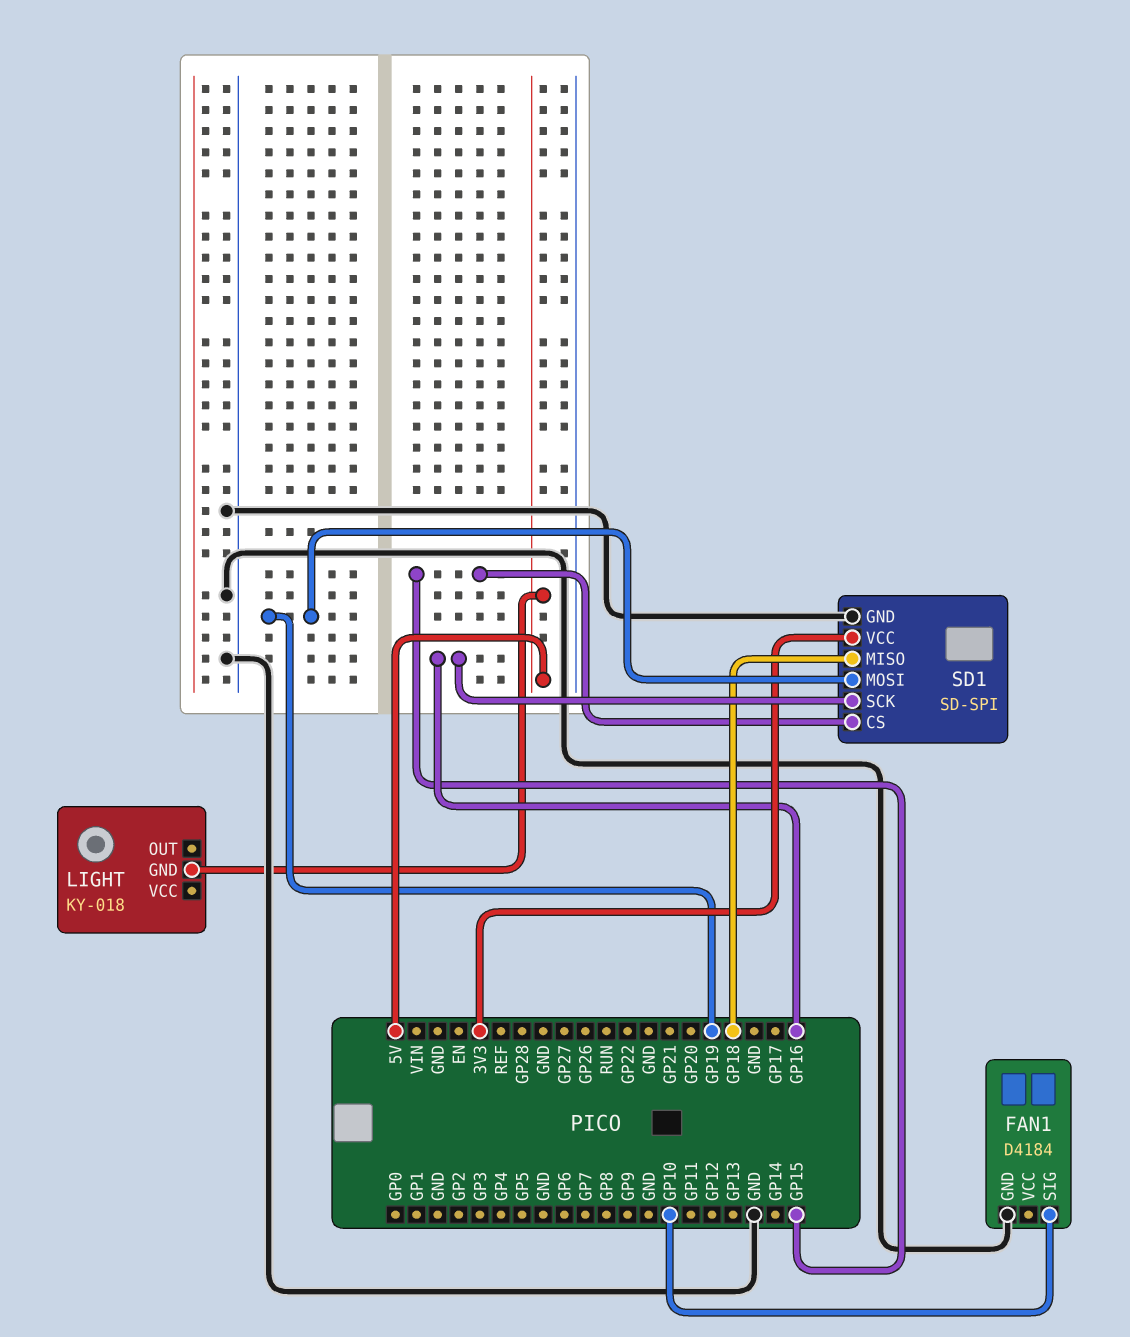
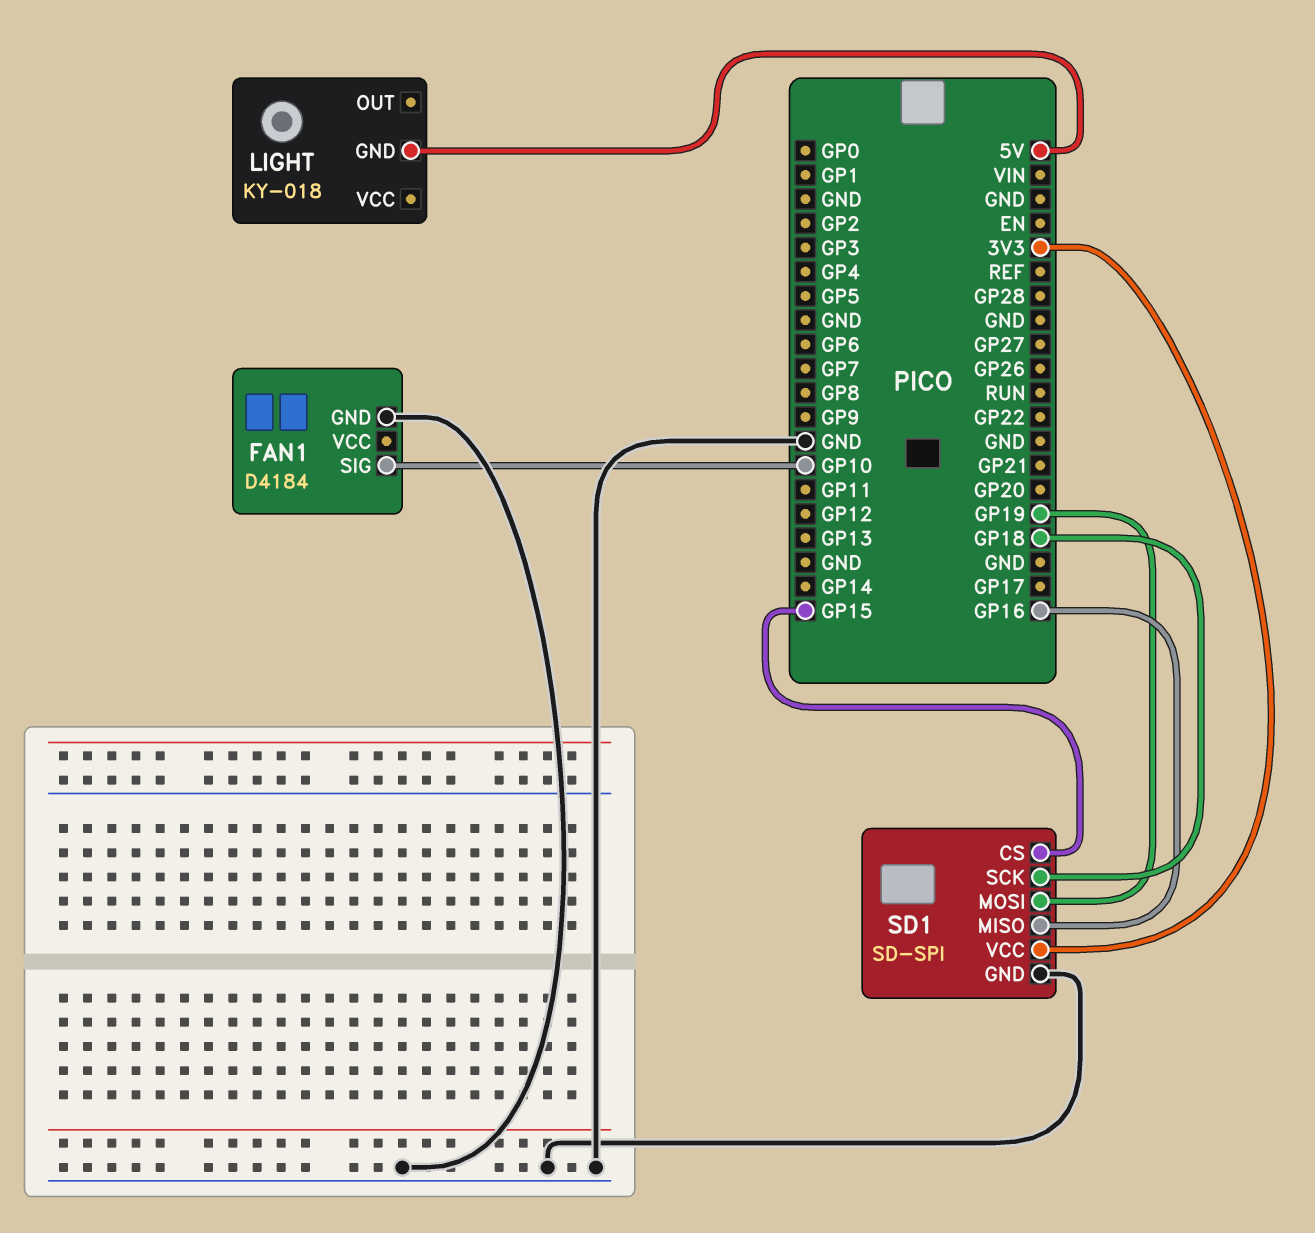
SD1 pin MISO: GP18 -> GP16
SD1 pin SCK: GP16 -> GP18

